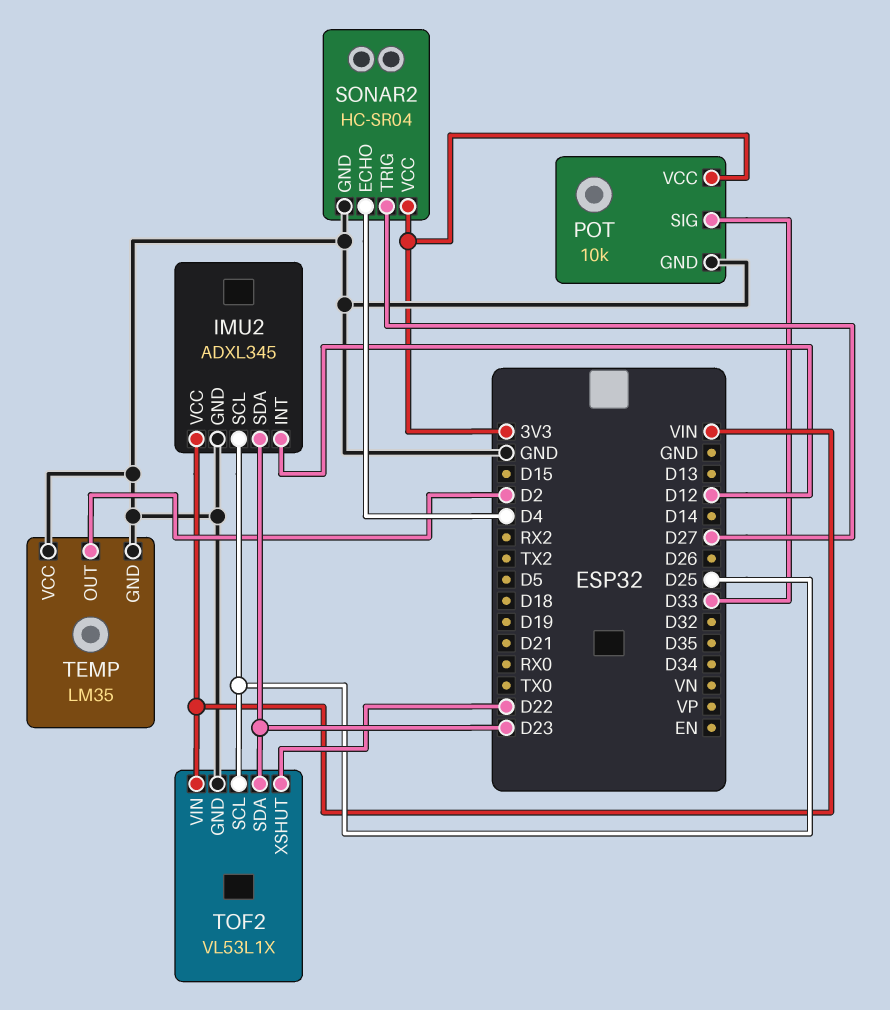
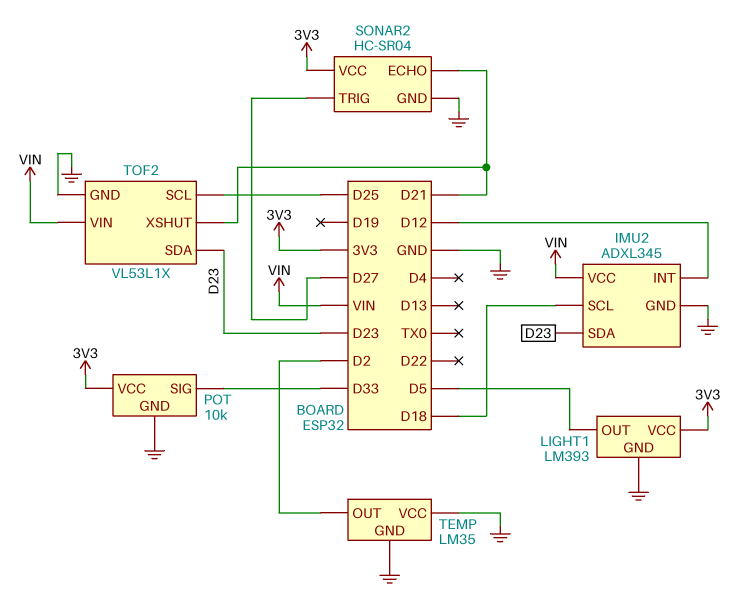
IMU2 pin SCL: D25 -> D18
LIGHT1: none -> LM393
LIGHT1 pin GND: none -> GND
LIGHT1 pin OUT: none -> D5
LIGHT1 pin VCC: none -> 3V3
SONAR2 pin ECHO: D4 -> D21
TOF2 pin XSHUT: D22 -> D21

